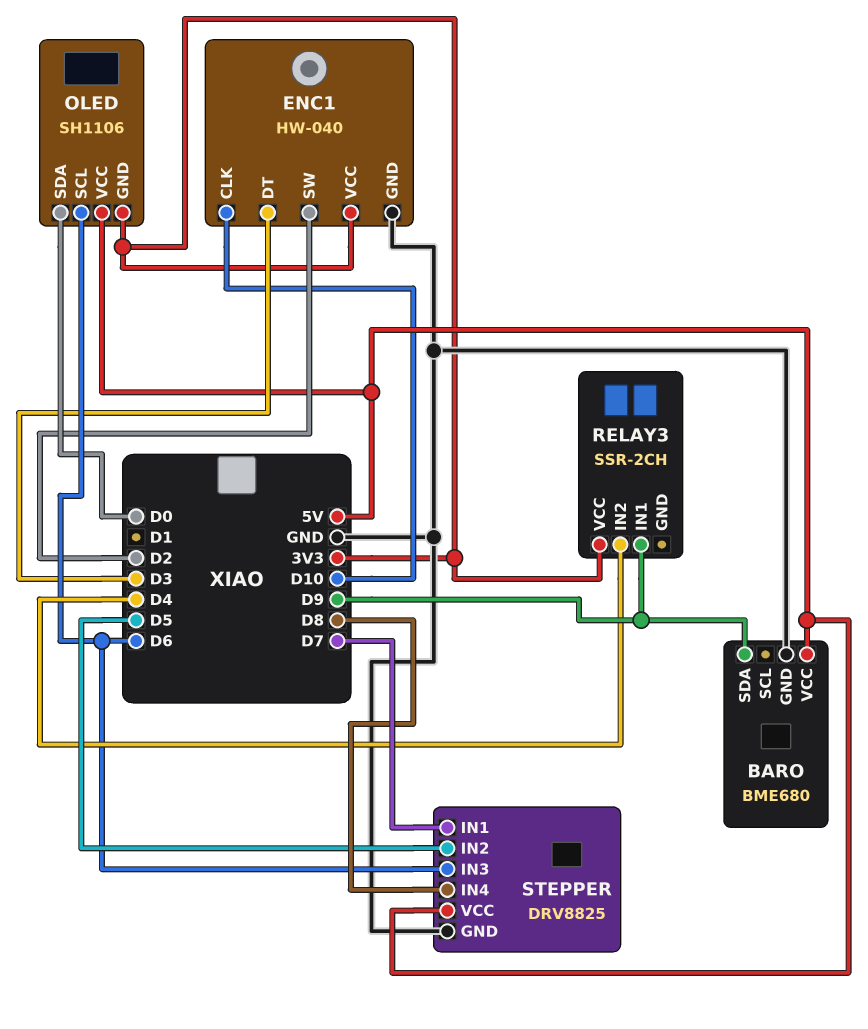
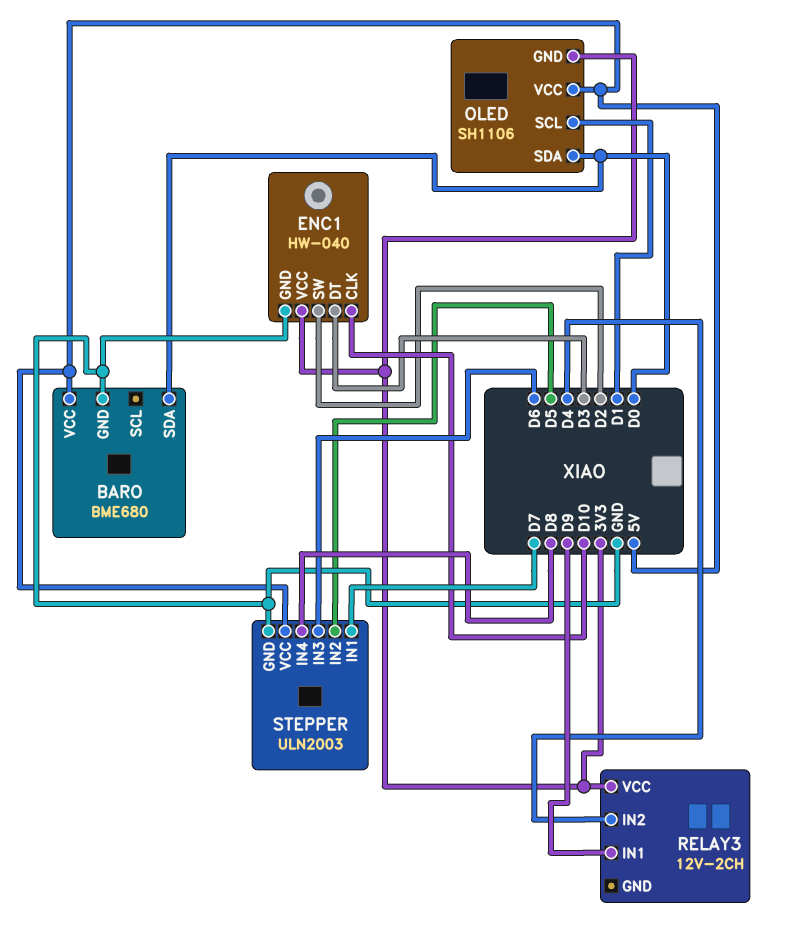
BARO pin SDA: D9 -> D0
OLED pin SCL: D6 -> D1
RELAY3: SSR-2CH -> 12V-2CH
STEPPER: DRV8825 -> ULN2003

